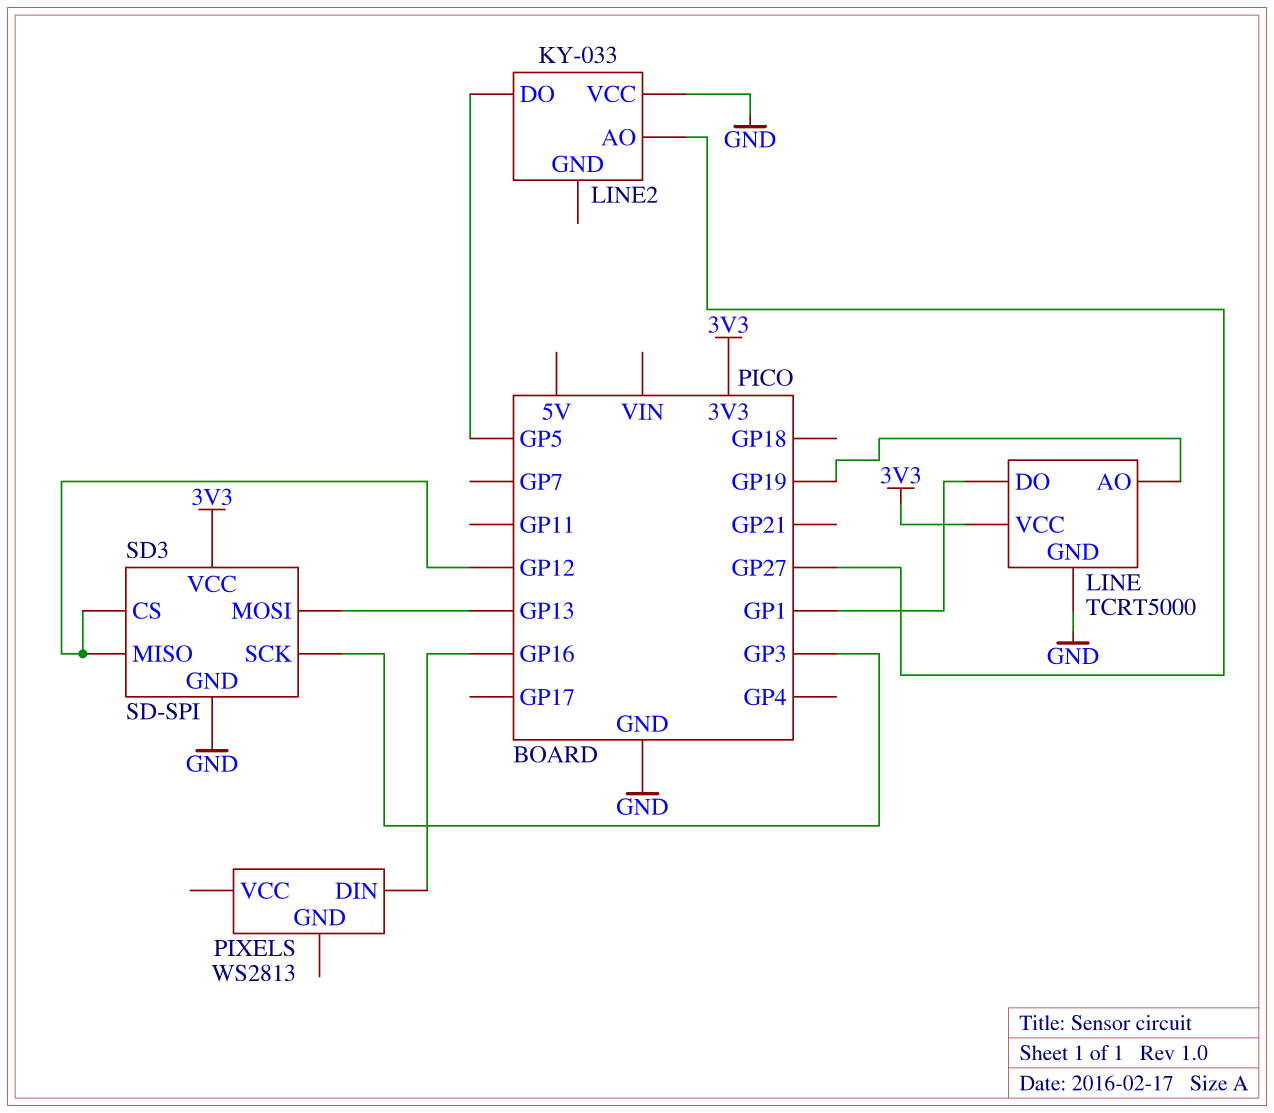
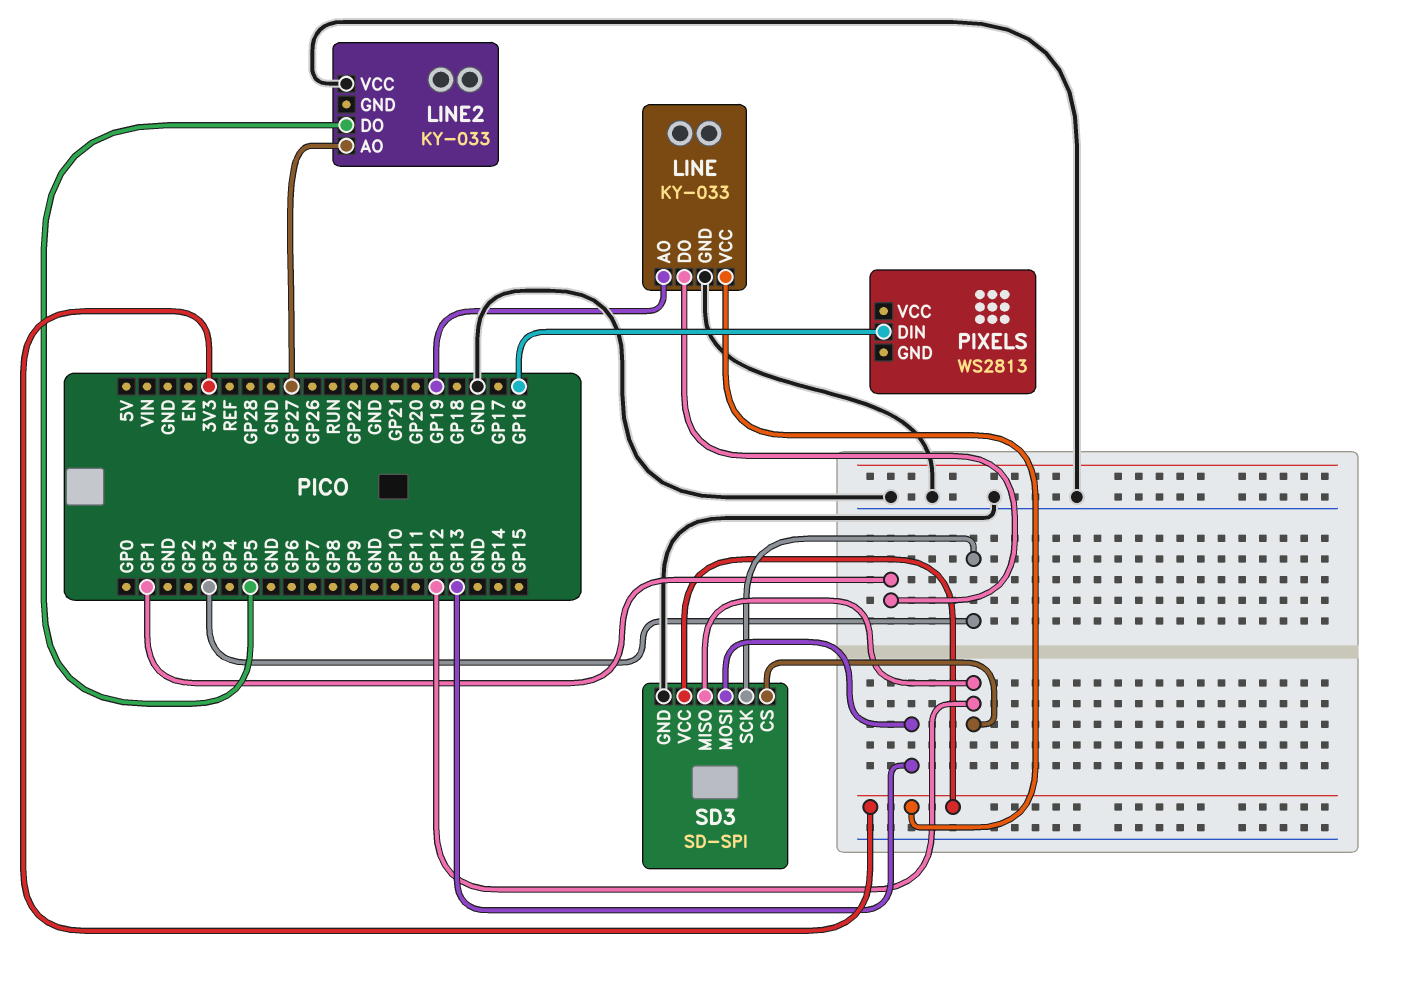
LINE: TCRT5000 -> KY-033

